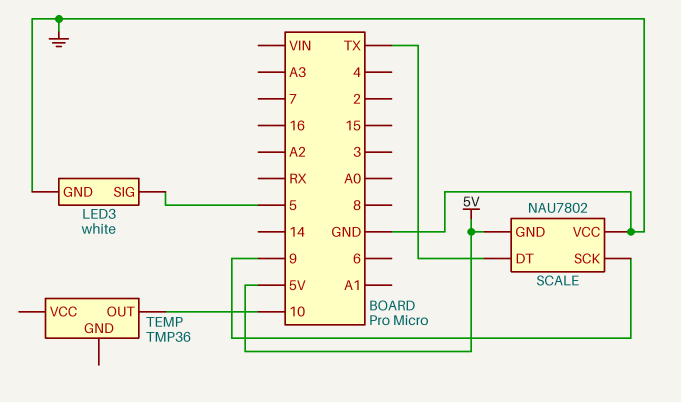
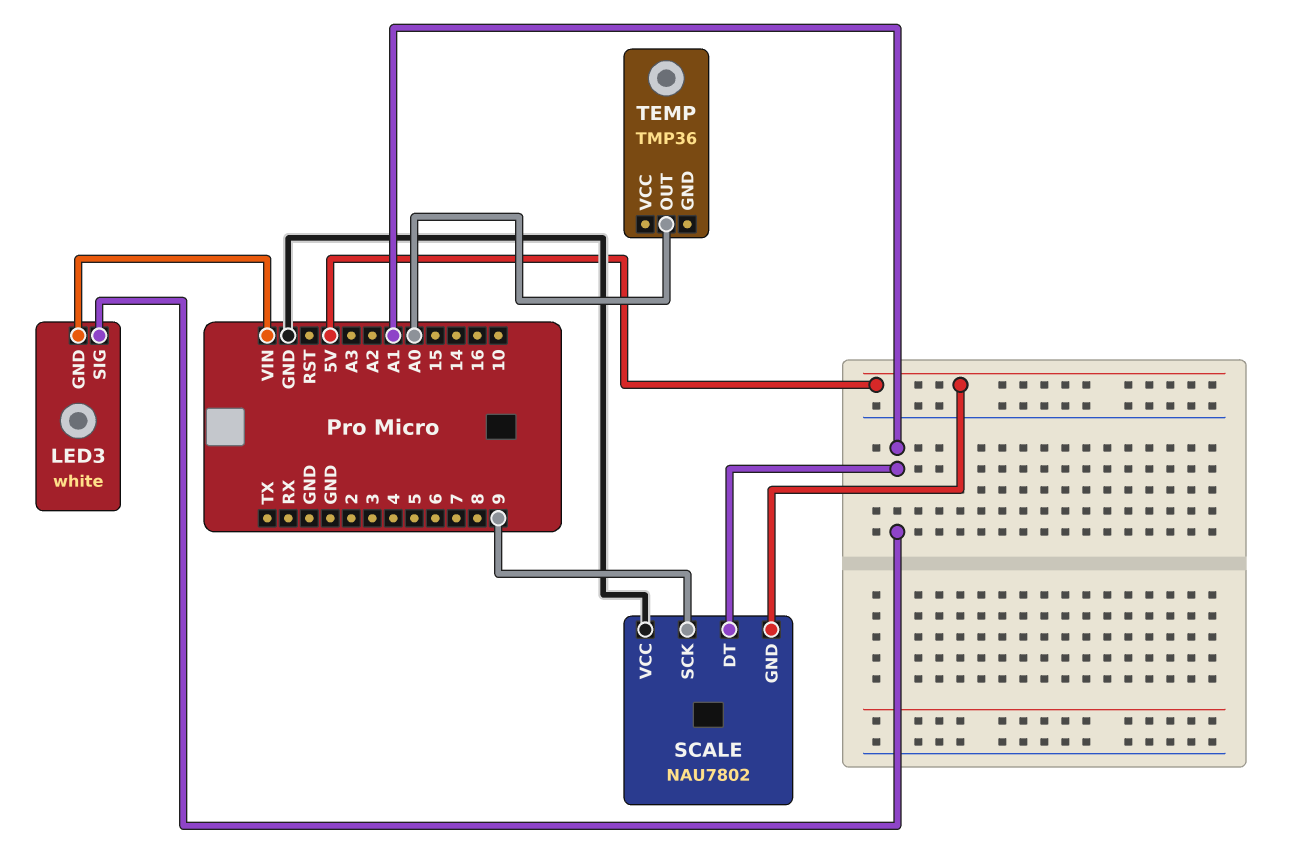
LED3 pin GND: GND -> VIN
LED3 pin SIG: 5 -> A1
SCALE pin DT: TX -> A1
TEMP pin OUT: 10 -> A0

